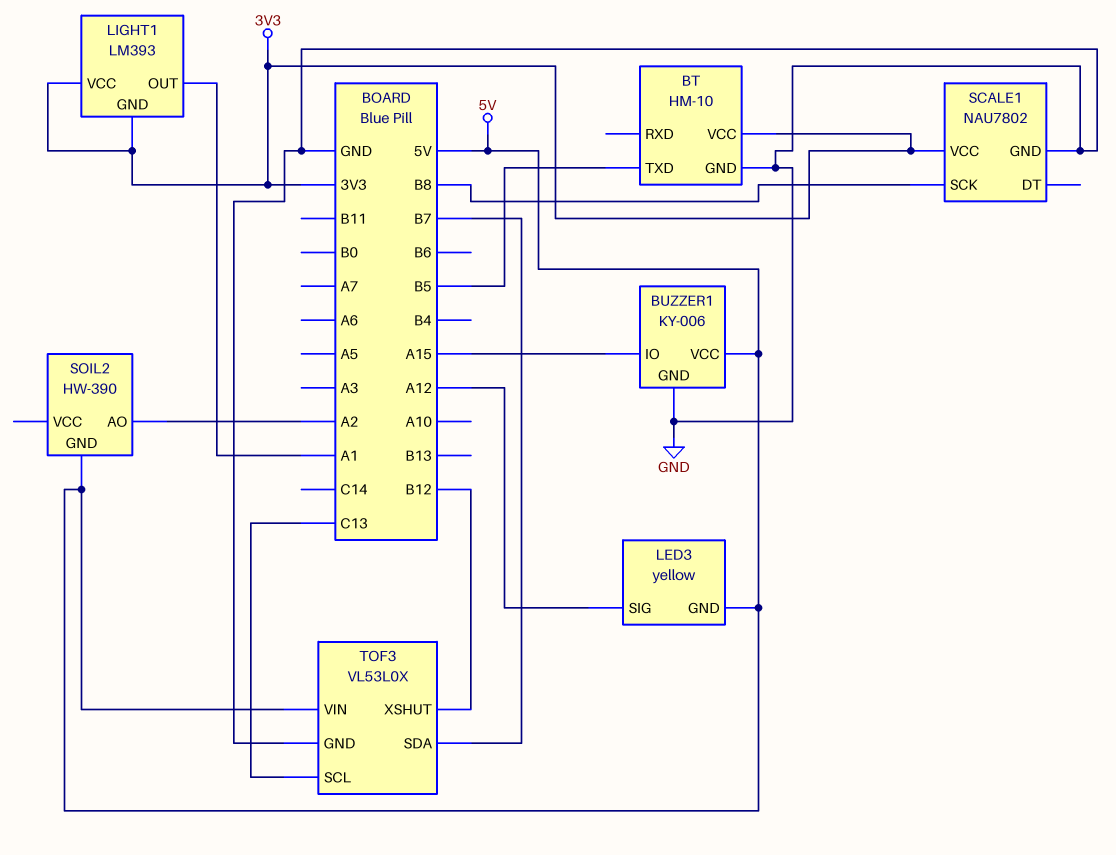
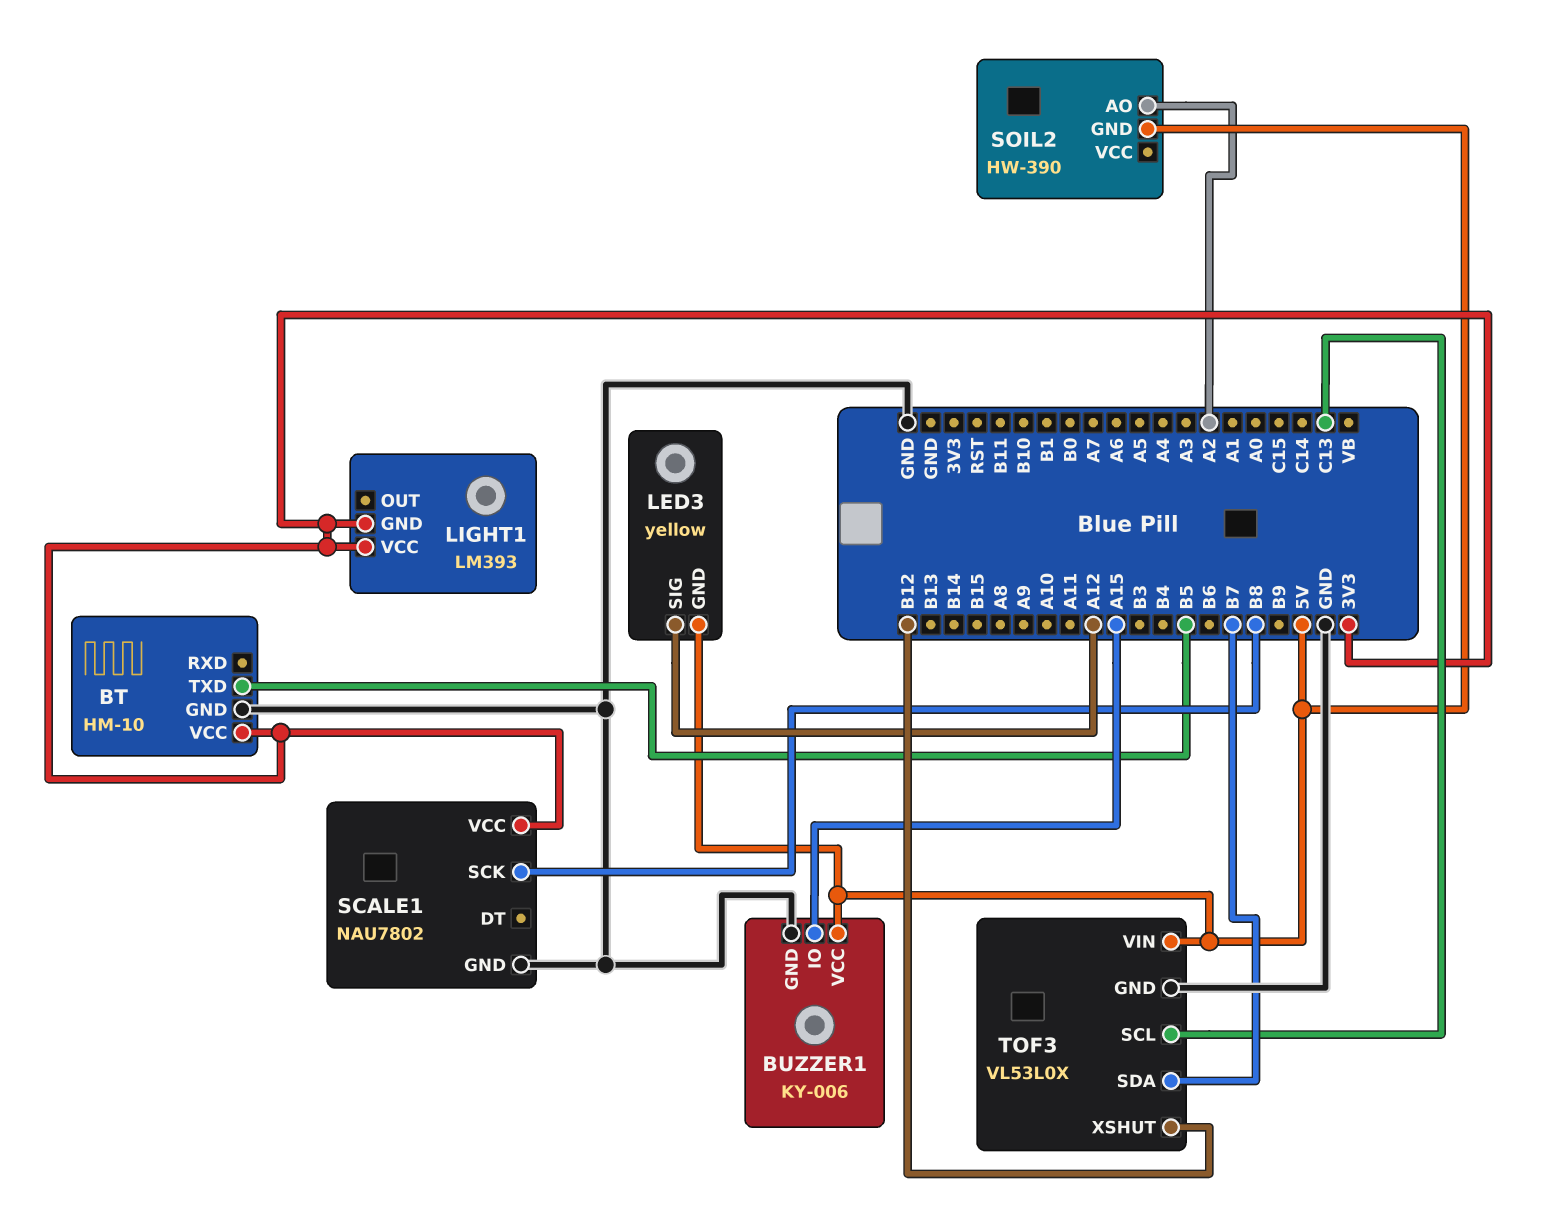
LIGHT1 pin OUT: A1 -> none

